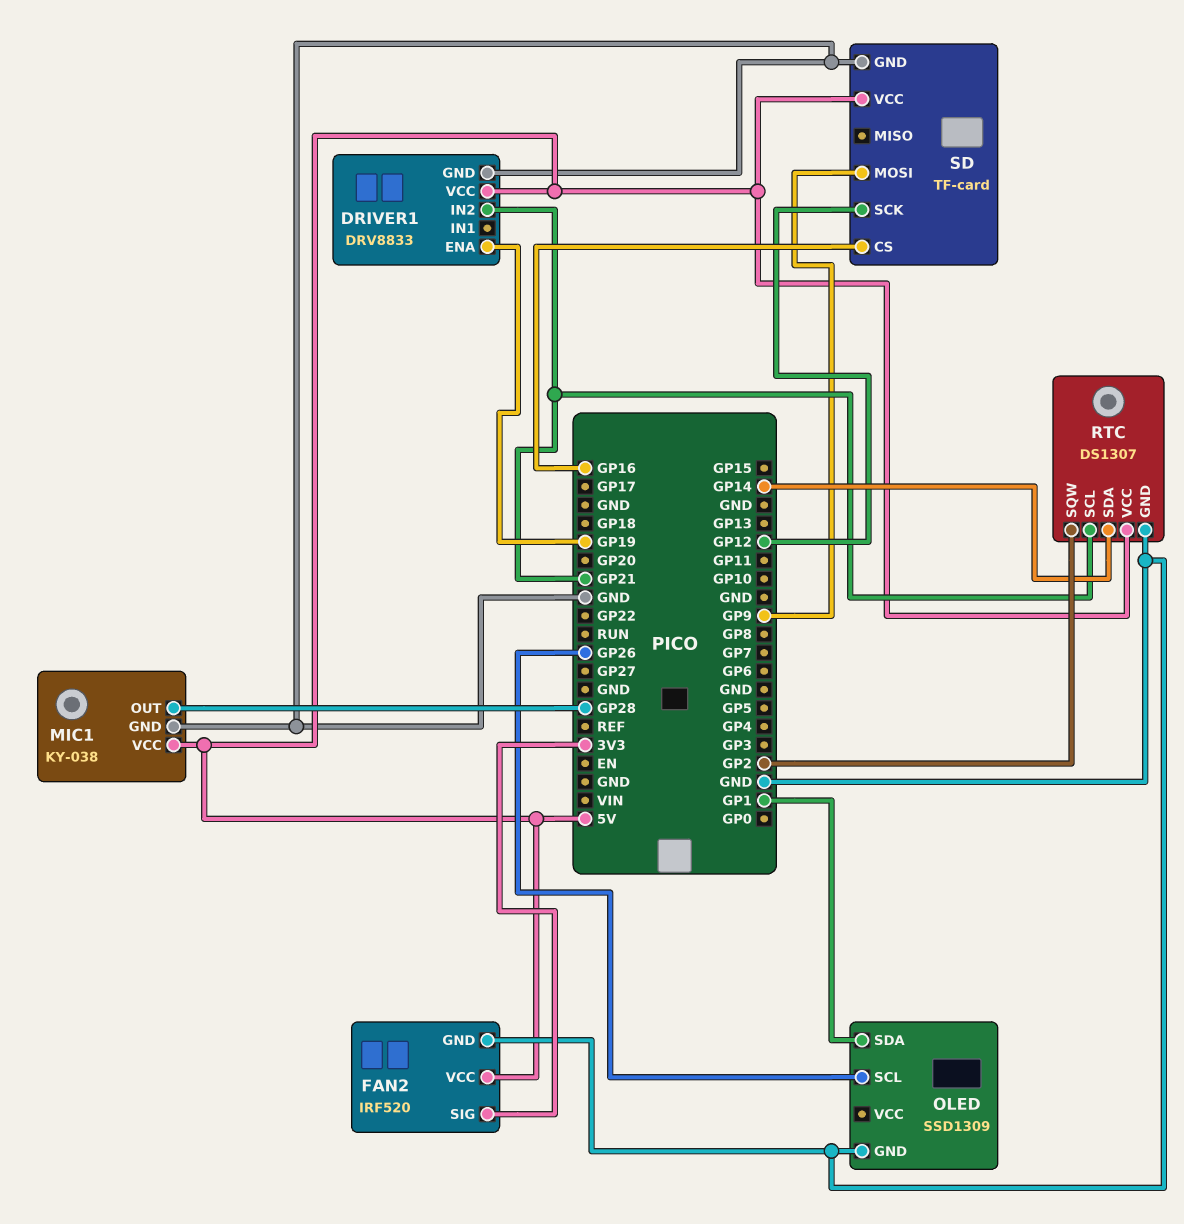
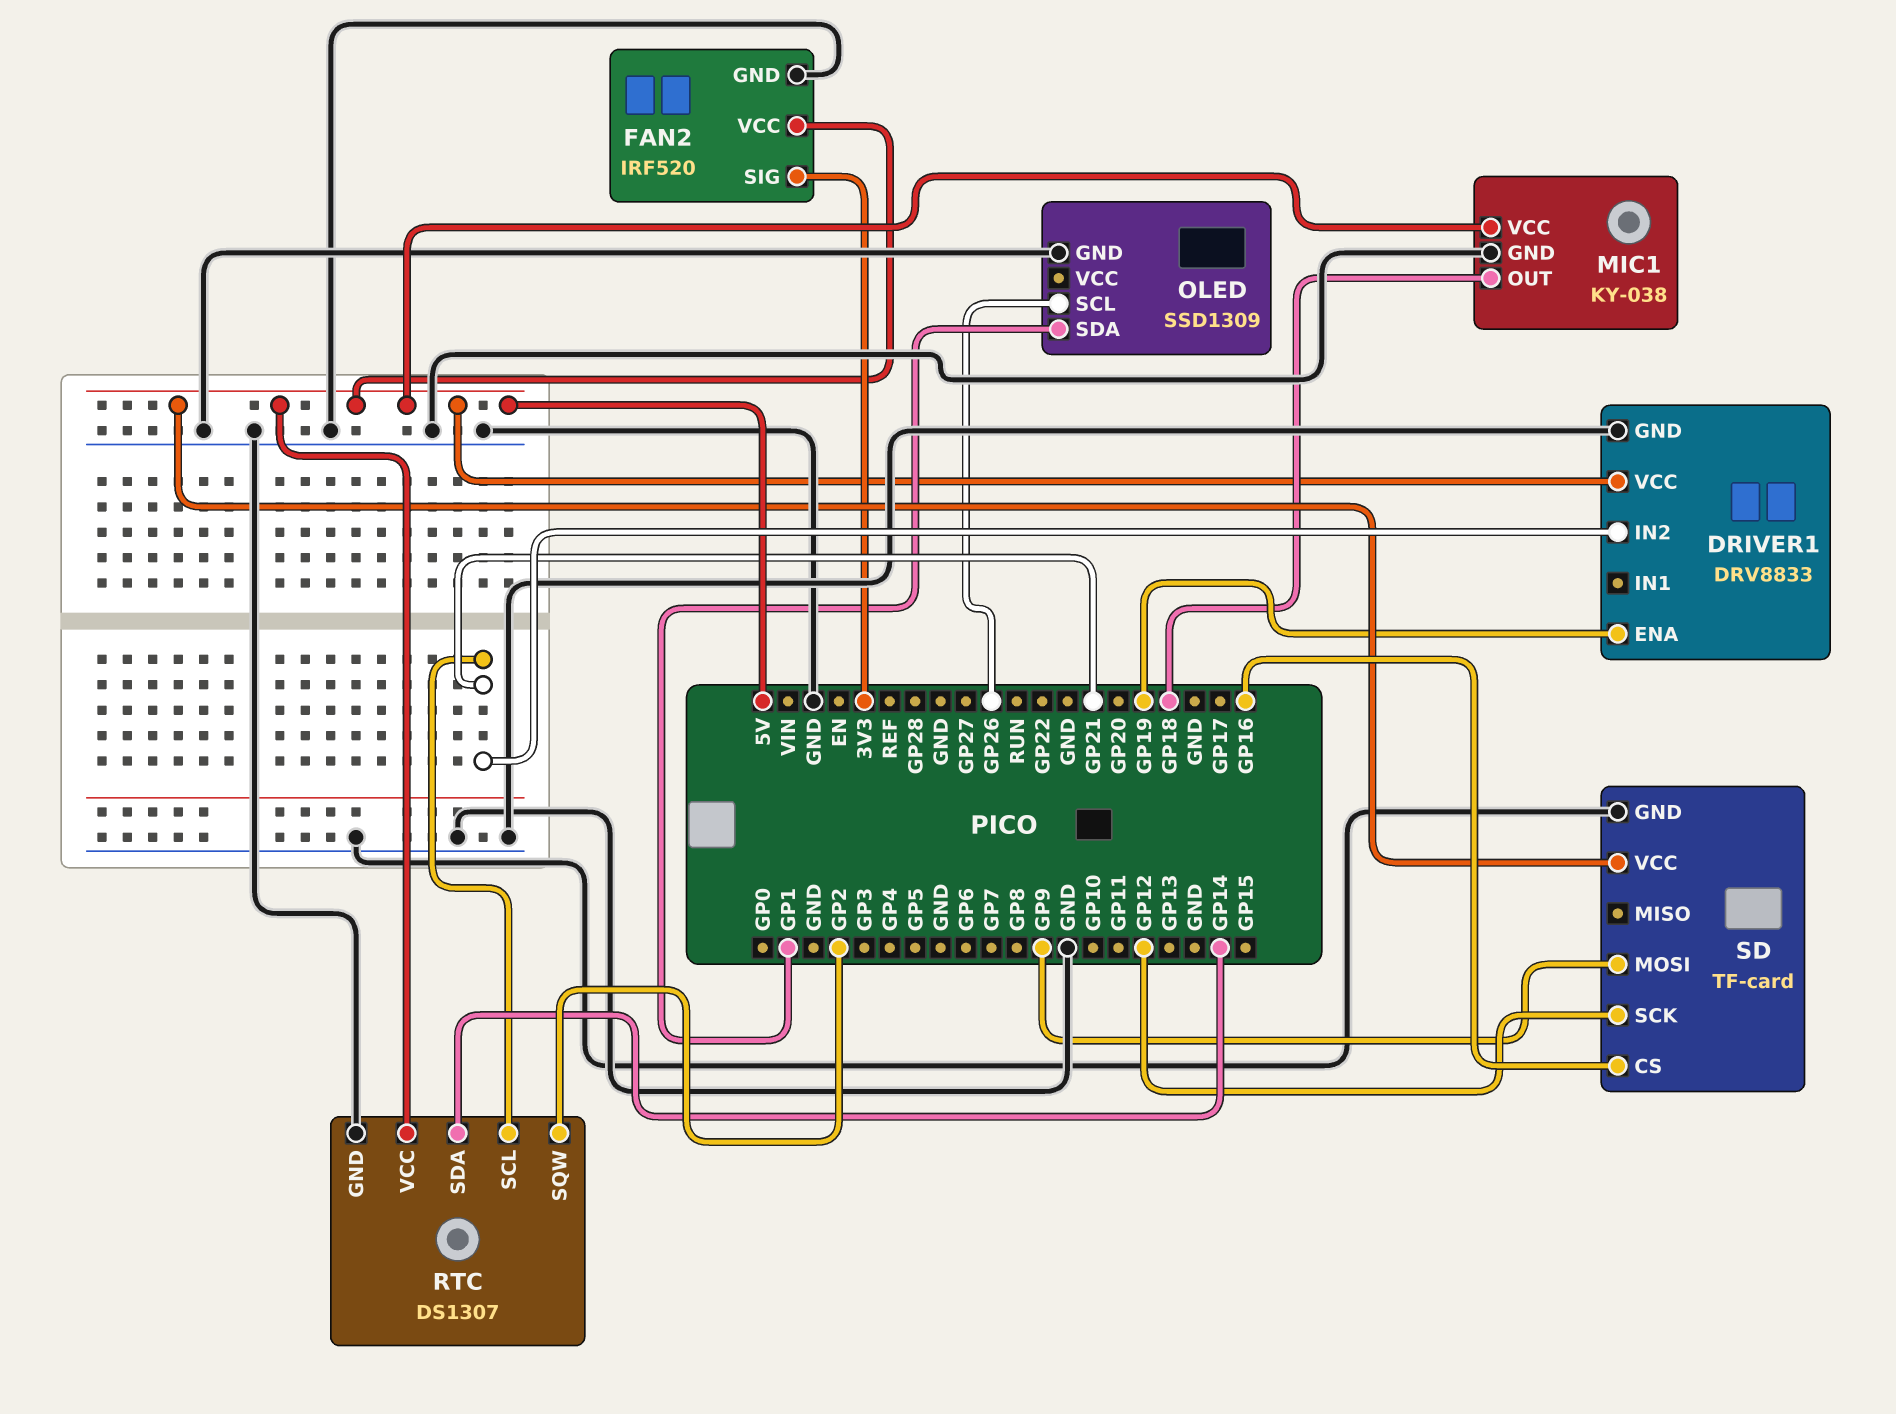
MIC1 pin OUT: GP28 -> GP18

